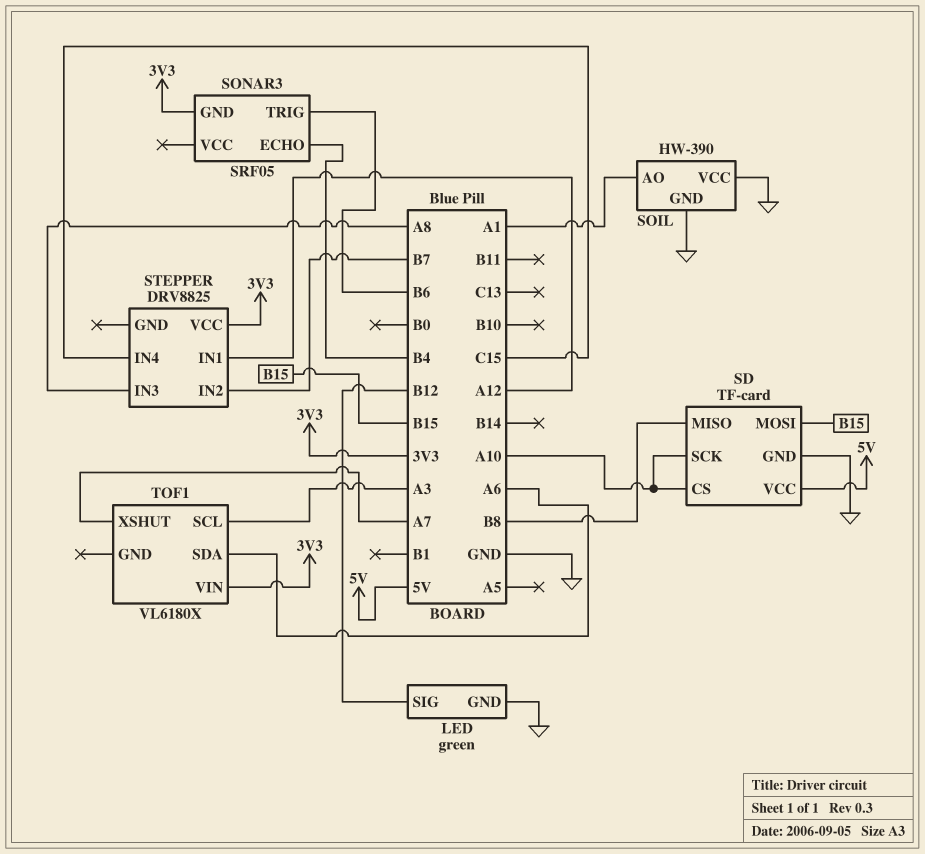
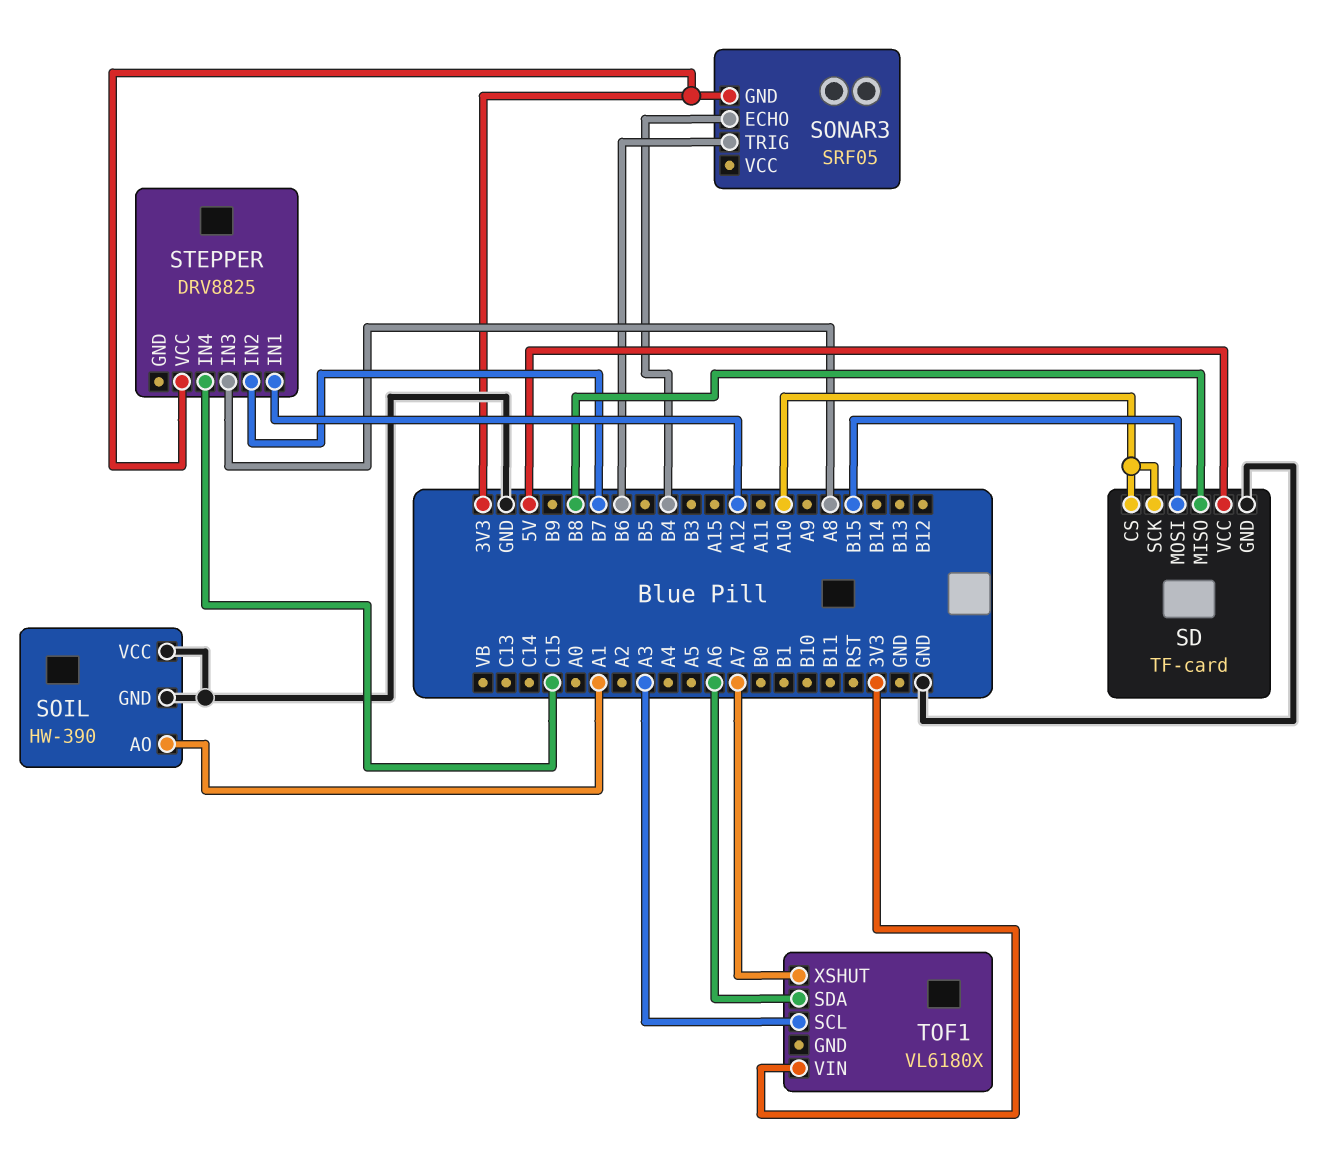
LED: green -> none
LED pin GND: GND -> none
LED pin SIG: B12 -> none

